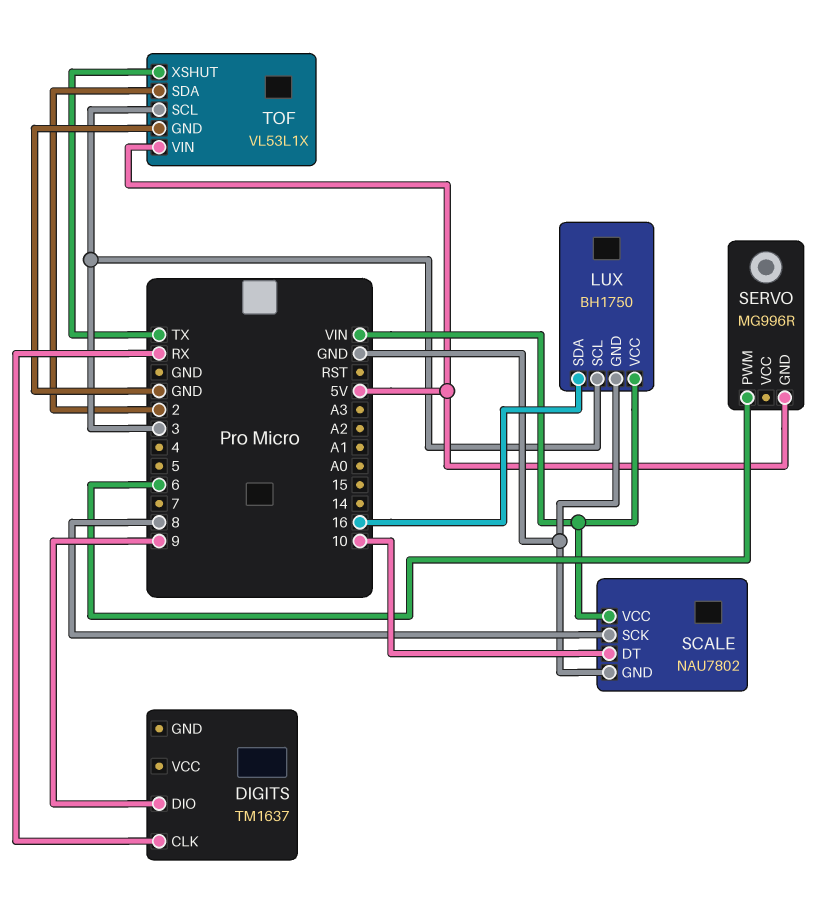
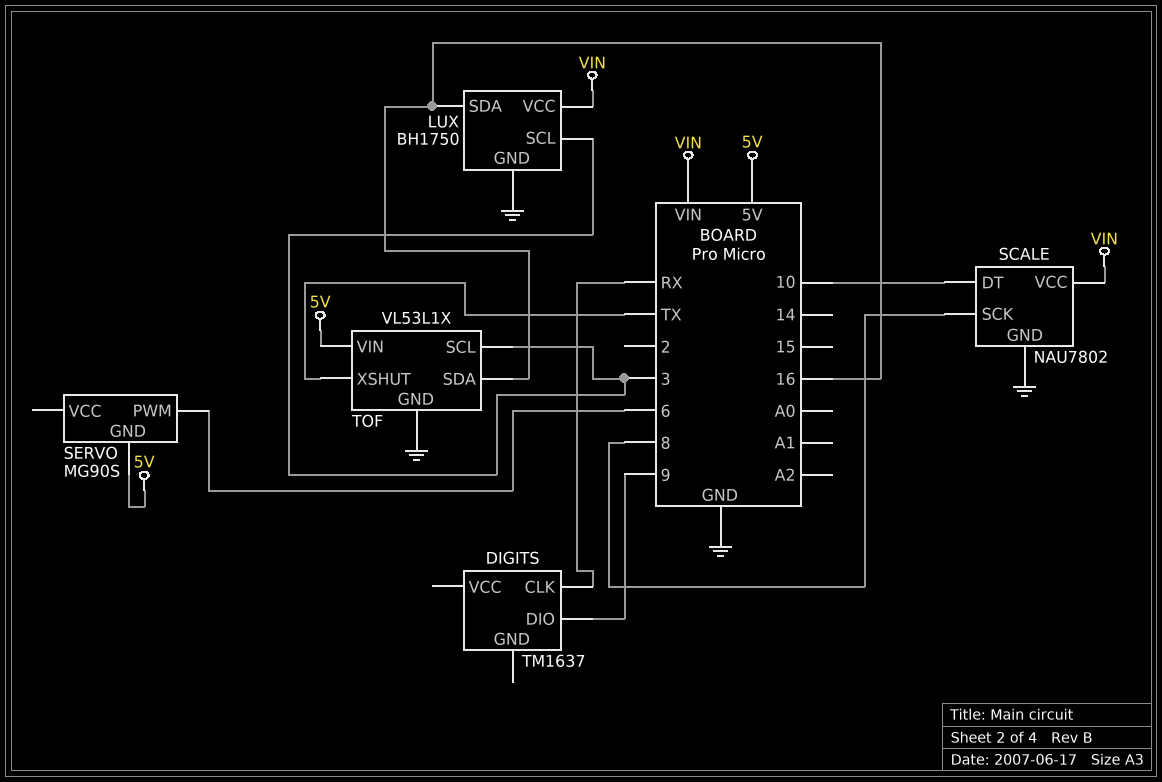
SERVO: MG996R -> MG90S
TOF pin SDA: 2 -> 16

